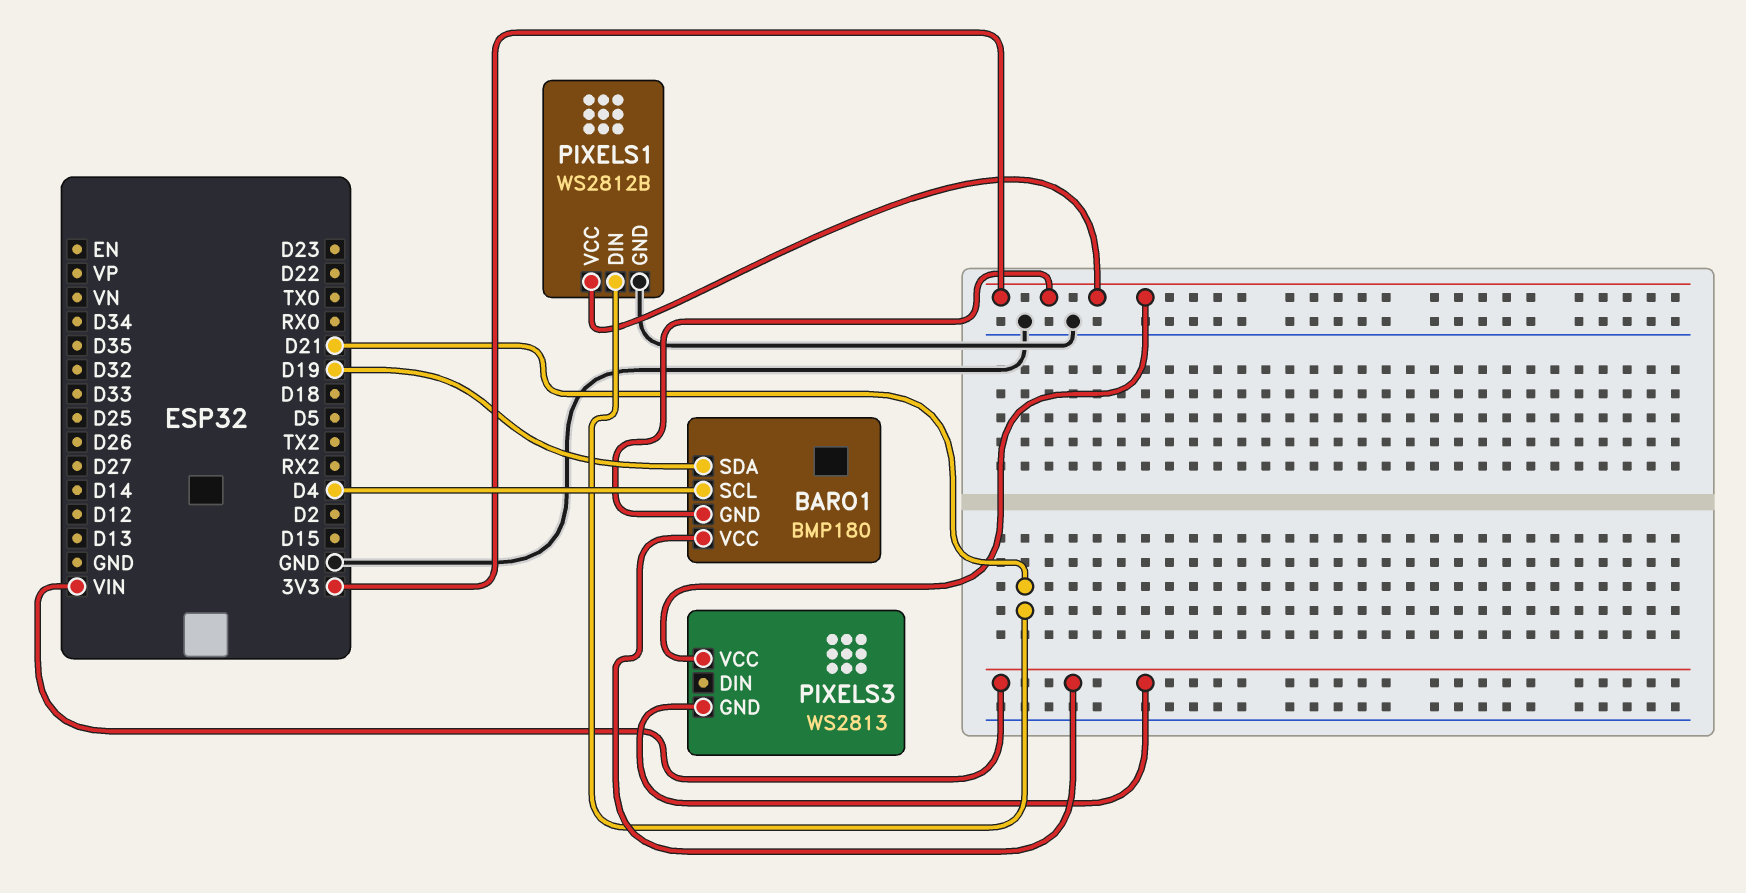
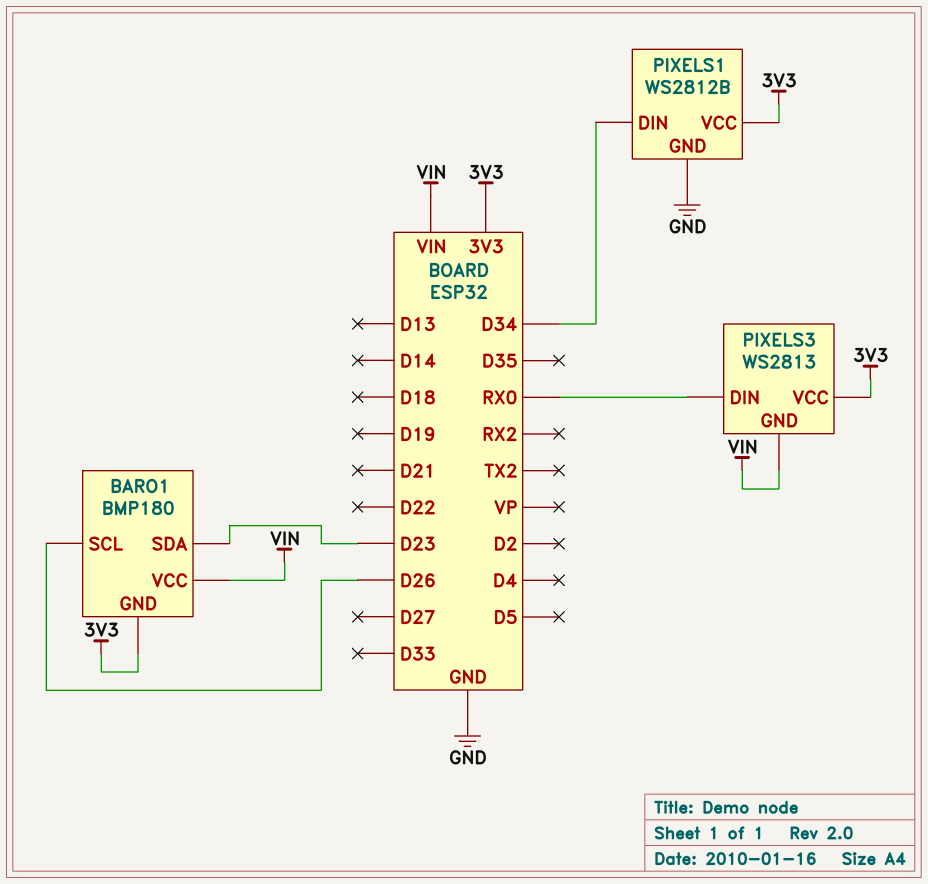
BARO1 pin SCL: D4 -> D26
BARO1 pin SDA: D19 -> D23
PIXELS1 pin DIN: D21 -> D34
PIXELS3 pin DIN: none -> RX0

